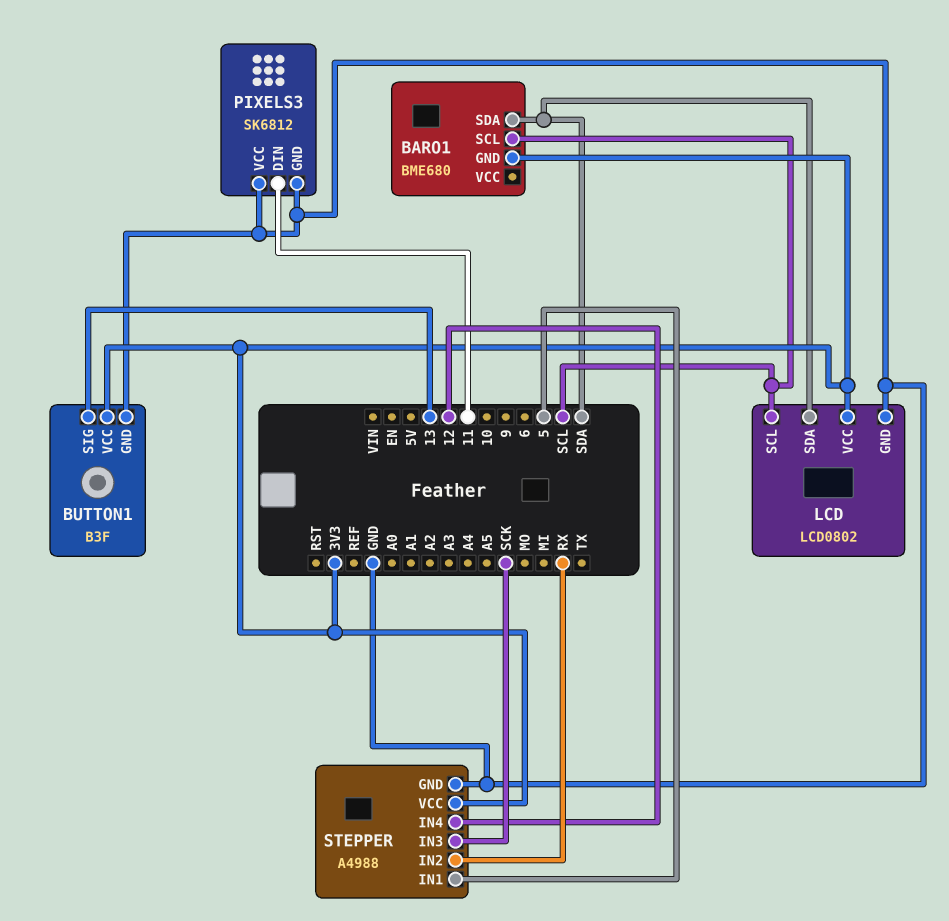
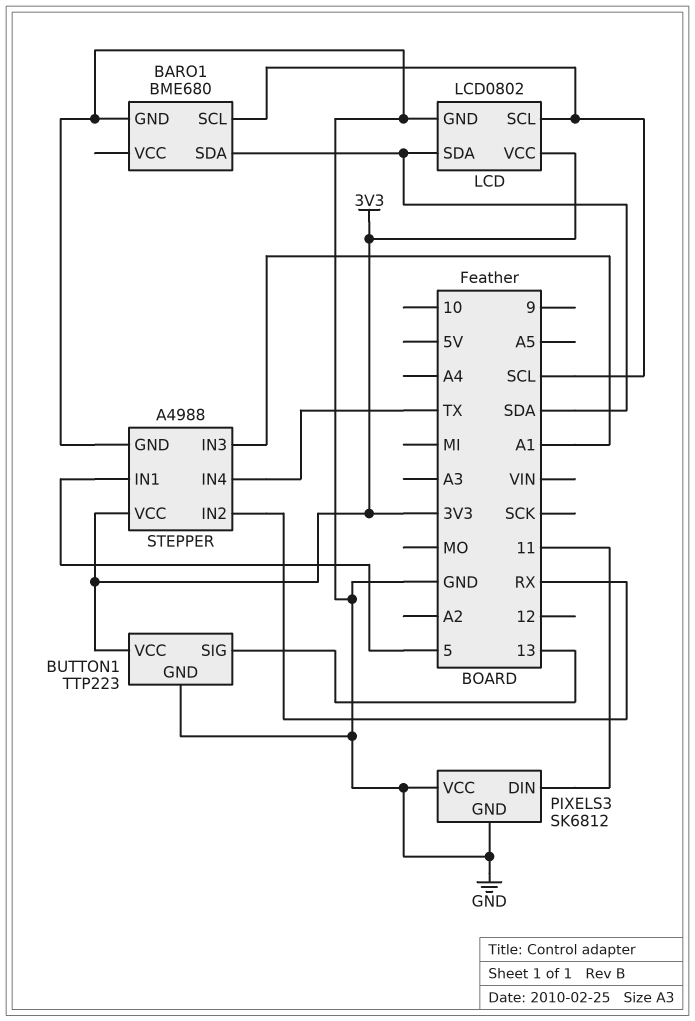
BARO1 pin GND: 3V3 -> GND
BUTTON1: B3F -> TTP223
STEPPER pin IN3: SCK -> A1
STEPPER pin IN4: 12 -> TX

